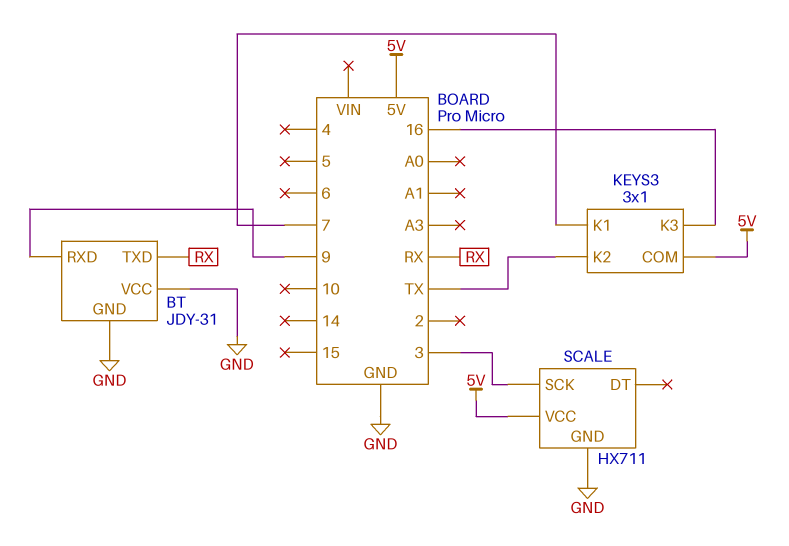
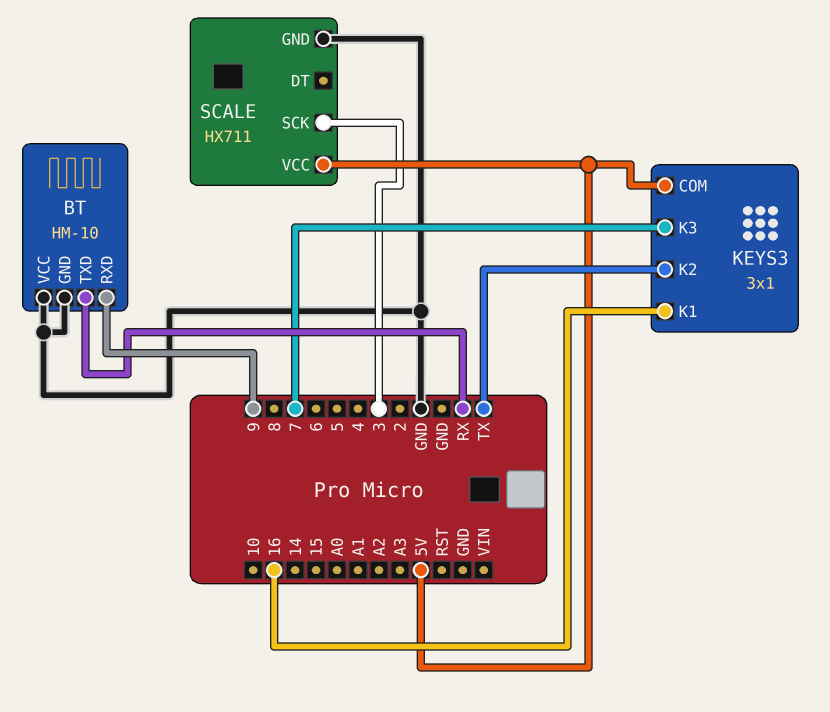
BT: JDY-31 -> HM-10
KEYS3 pin K1: 7 -> 16
KEYS3 pin K3: 16 -> 7

